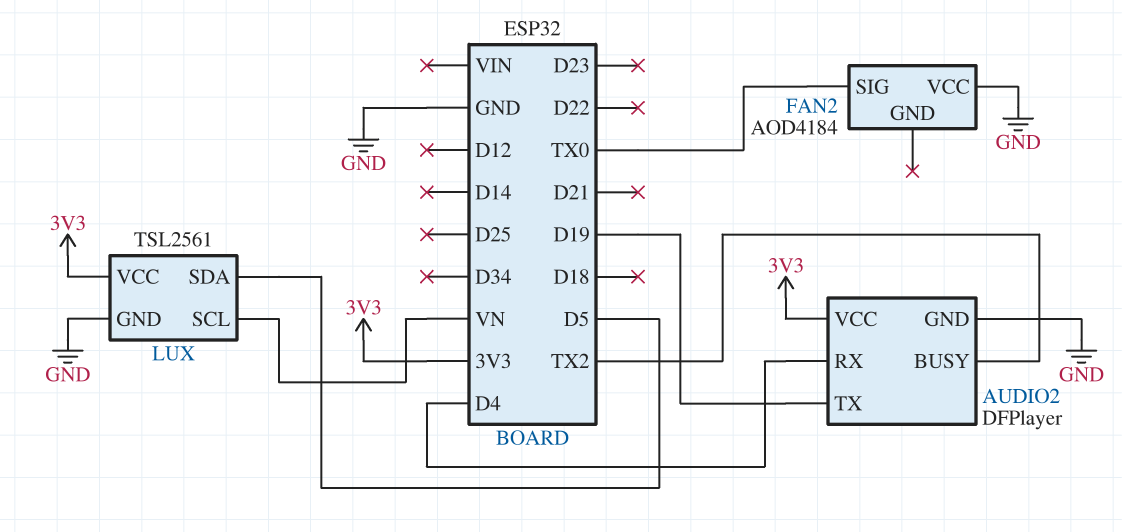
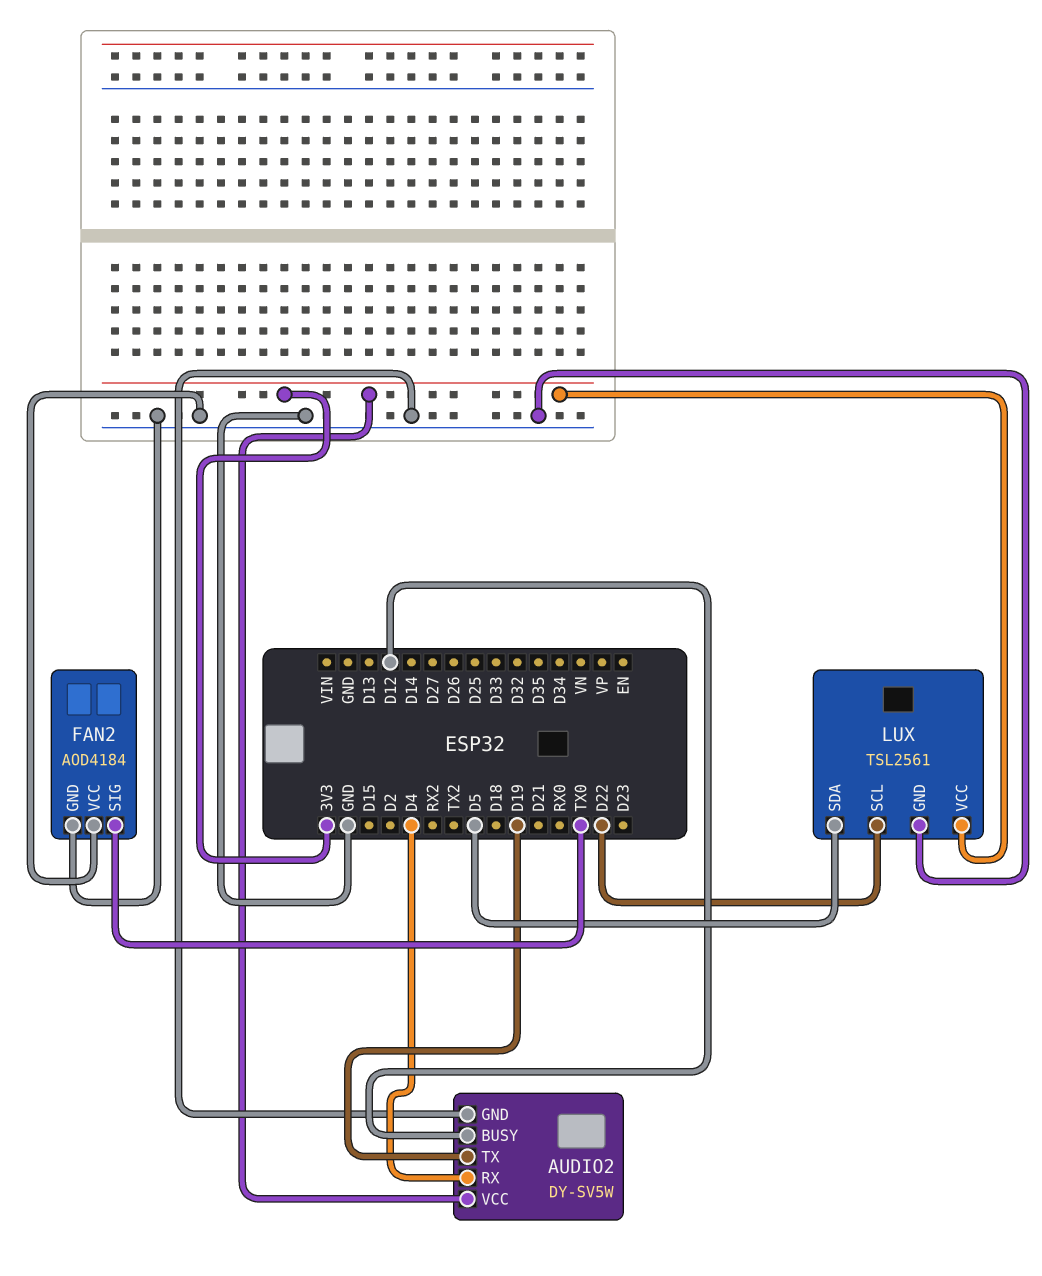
AUDIO2: DFPlayer -> DY-SV5W
AUDIO2 pin BUSY: TX2 -> D12
FAN2 pin GND: none -> GND
LUX pin SCL: VN -> D22

